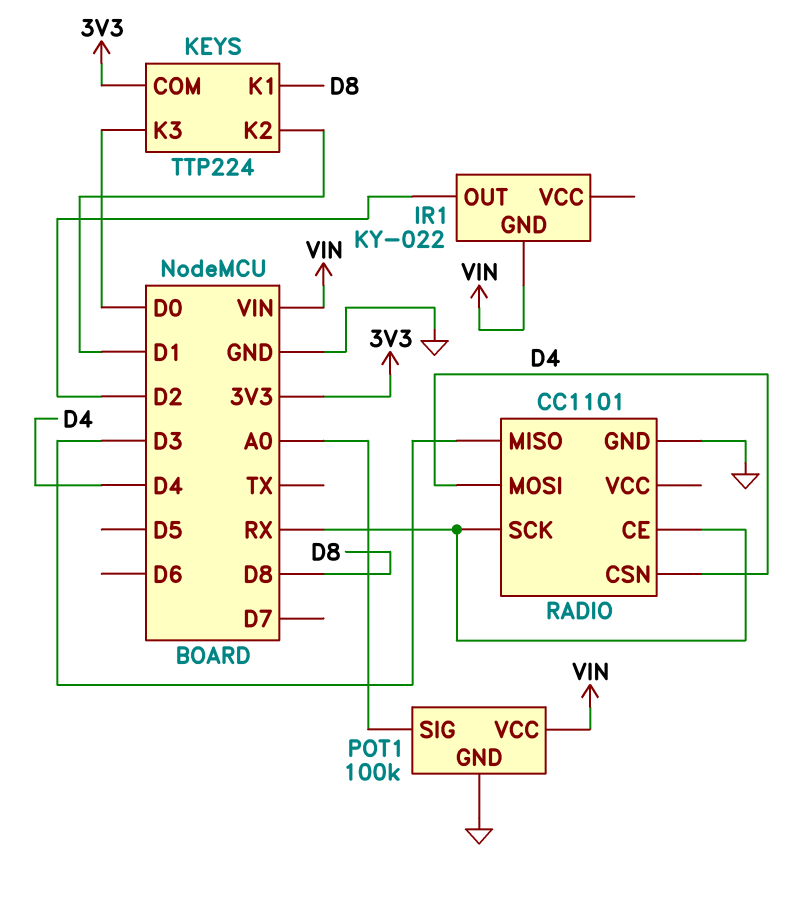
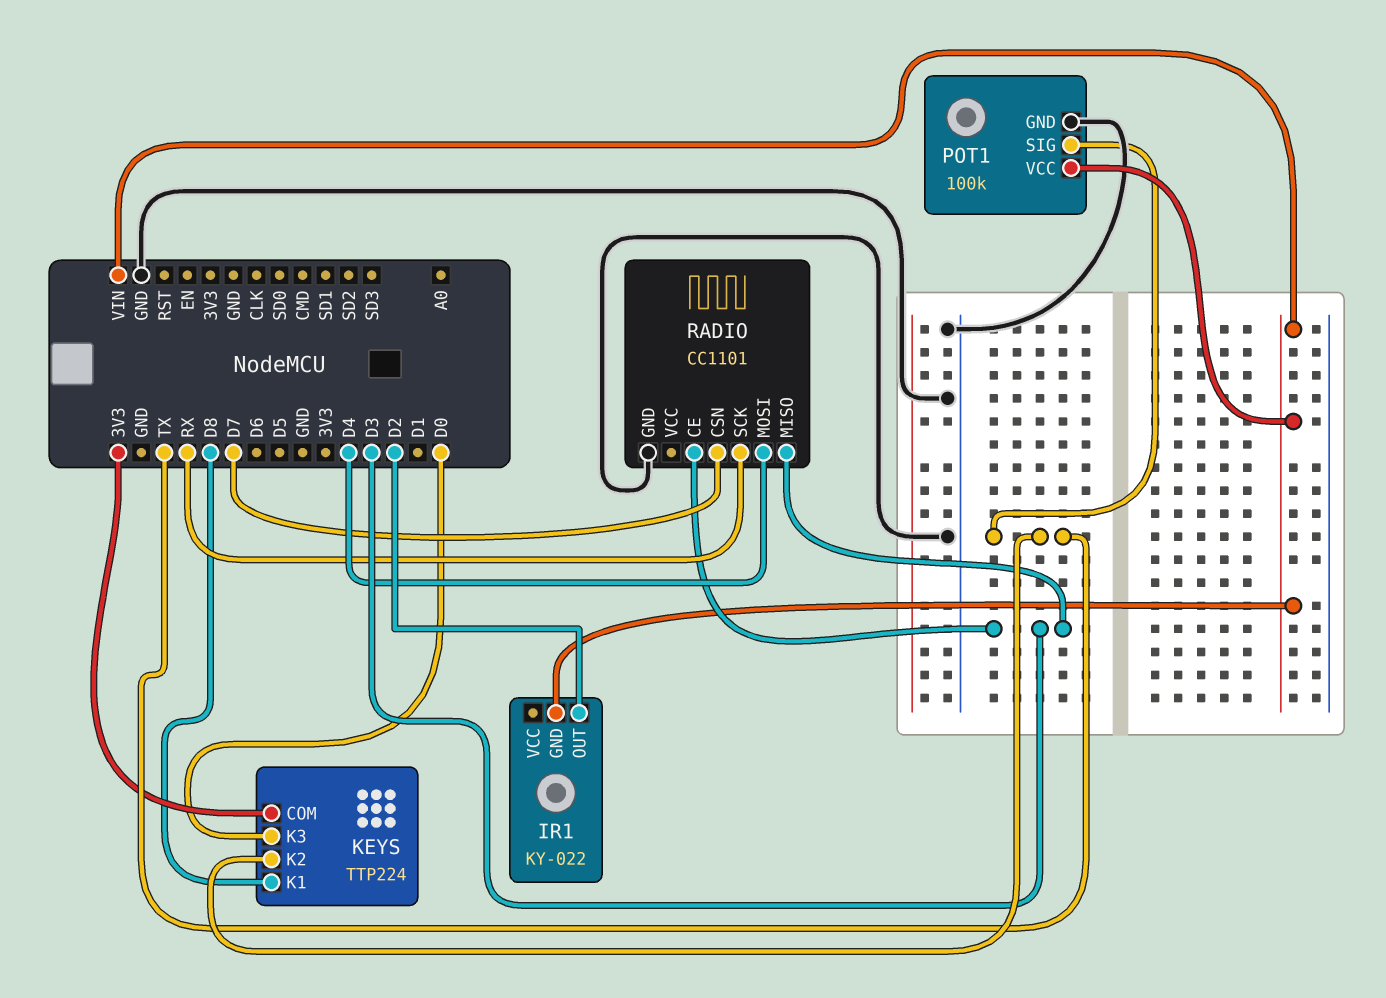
KEYS pin K2: D1 -> TX
POT1 pin SIG: A0 -> TX
RADIO pin CE: RX -> D3
RADIO pin CSN: D4 -> D7

